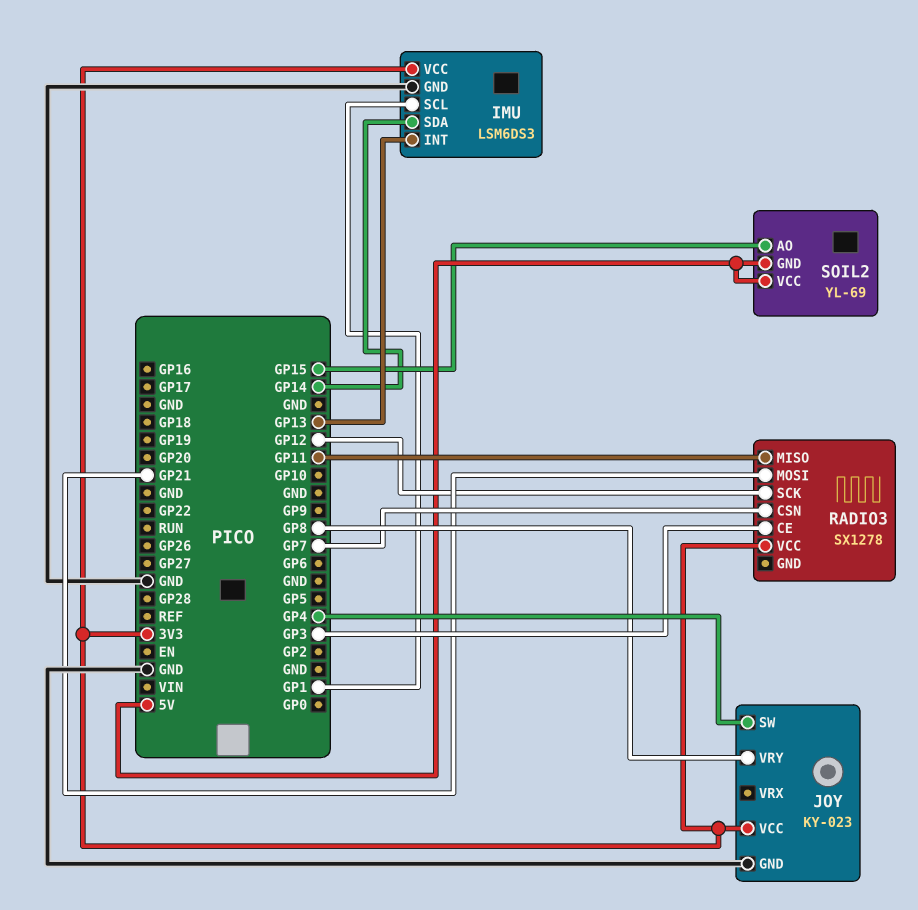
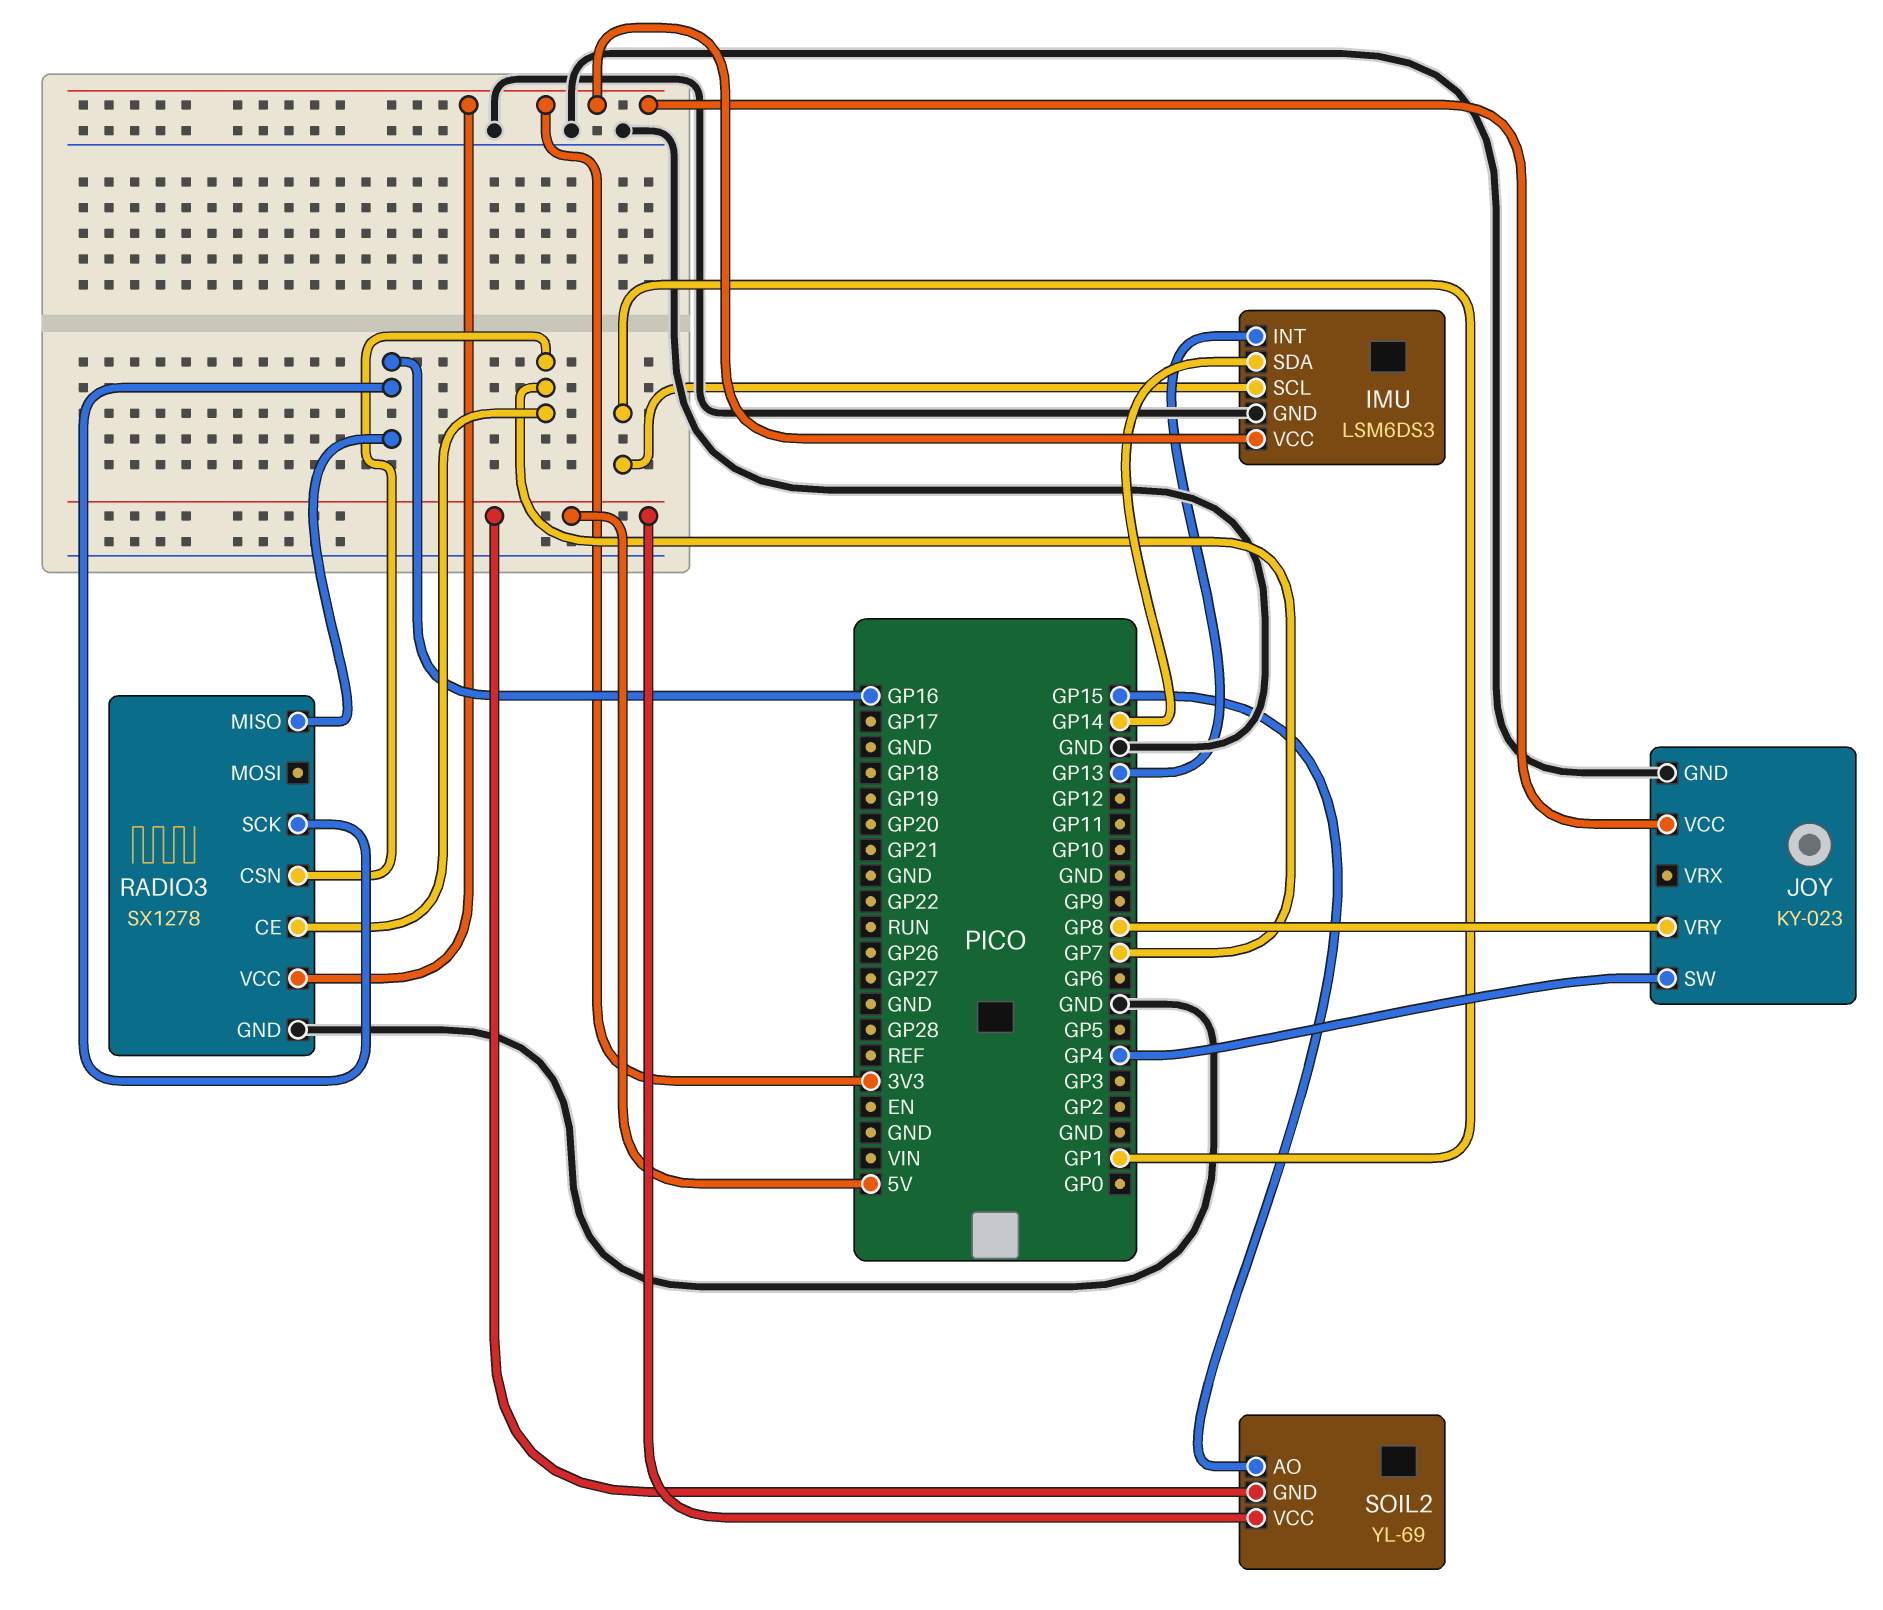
RADIO3 pin CE: GP3 -> GP7
RADIO3 pin GND: none -> GND
RADIO3 pin MISO: GP11 -> GP16
RADIO3 pin MOSI: GP21 -> none
RADIO3 pin SCK: GP12 -> GP16

